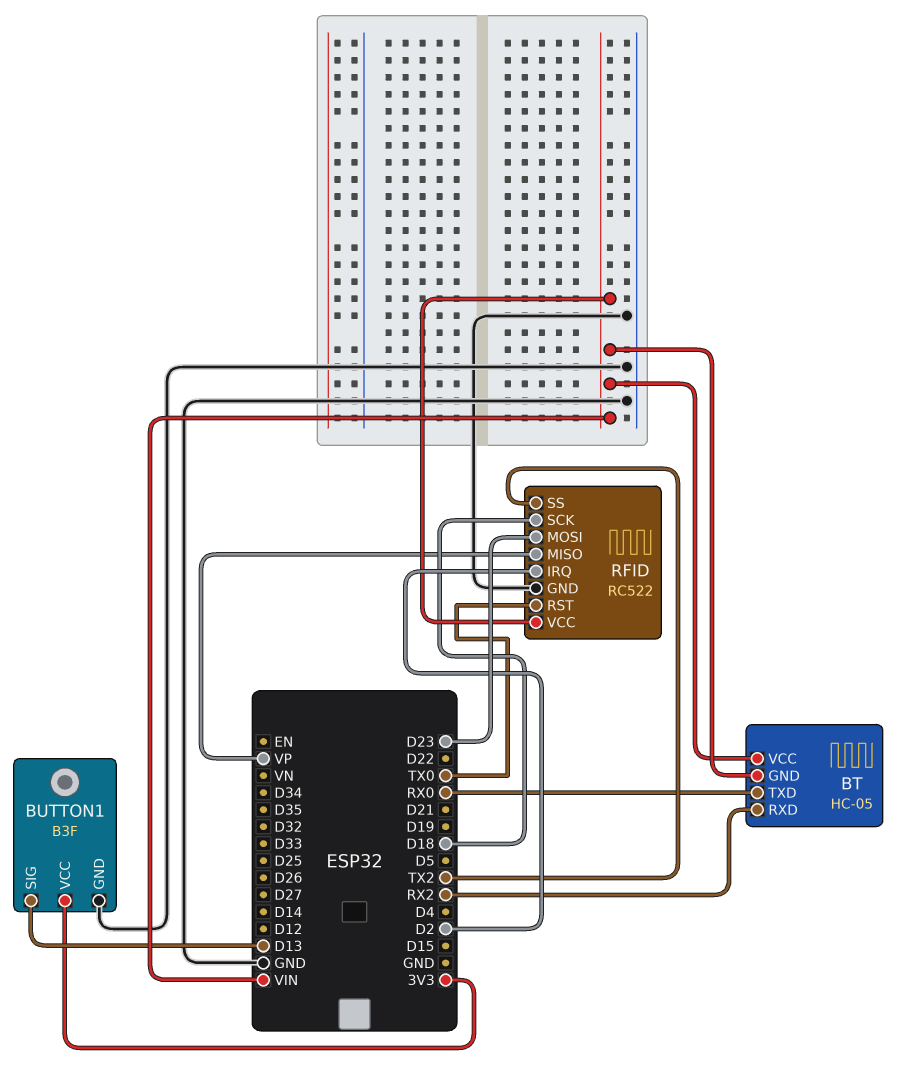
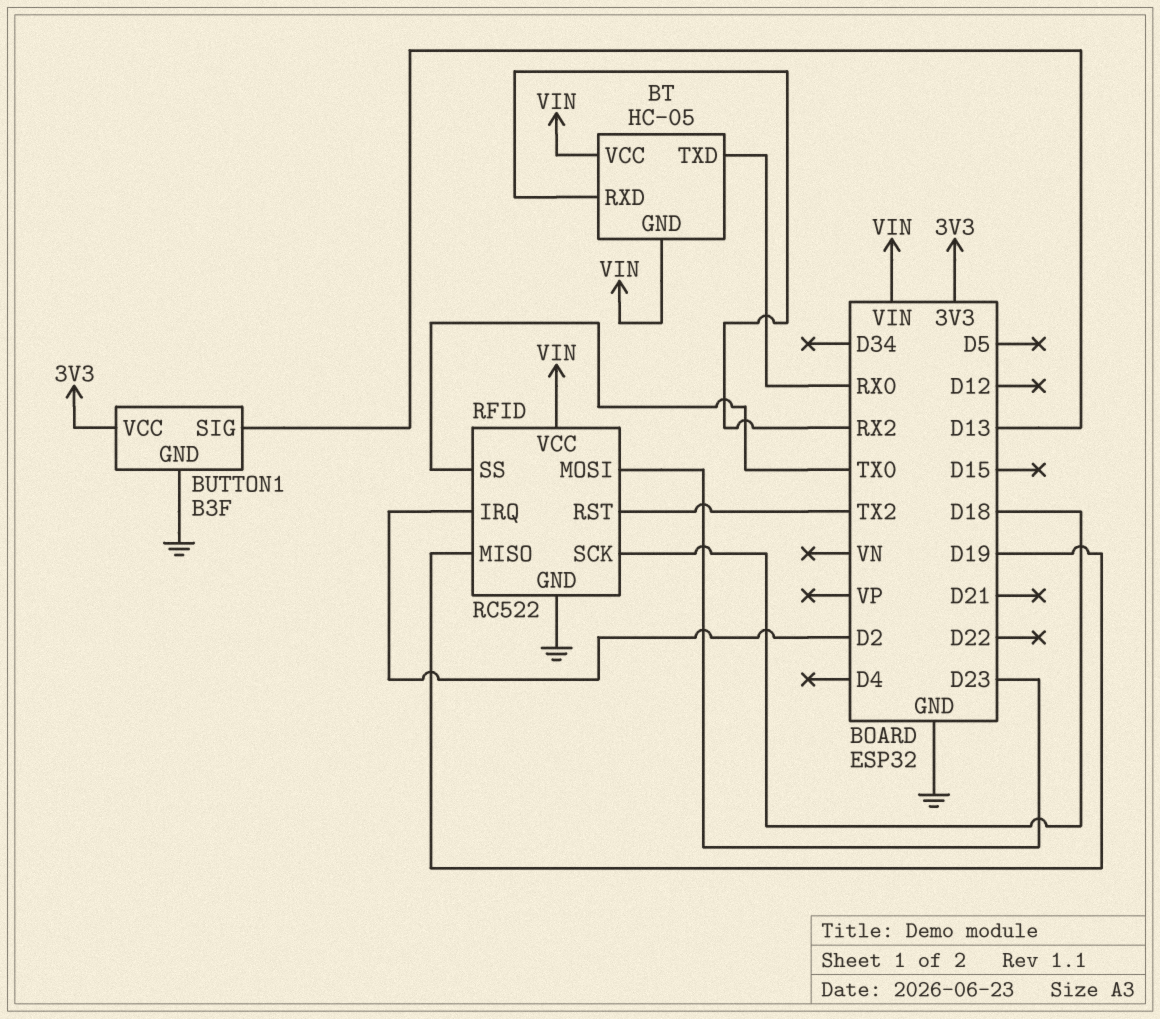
RFID pin MISO: VP -> D19
RFID pin RST: TX0 -> TX2
RFID pin SS: TX2 -> TX0

